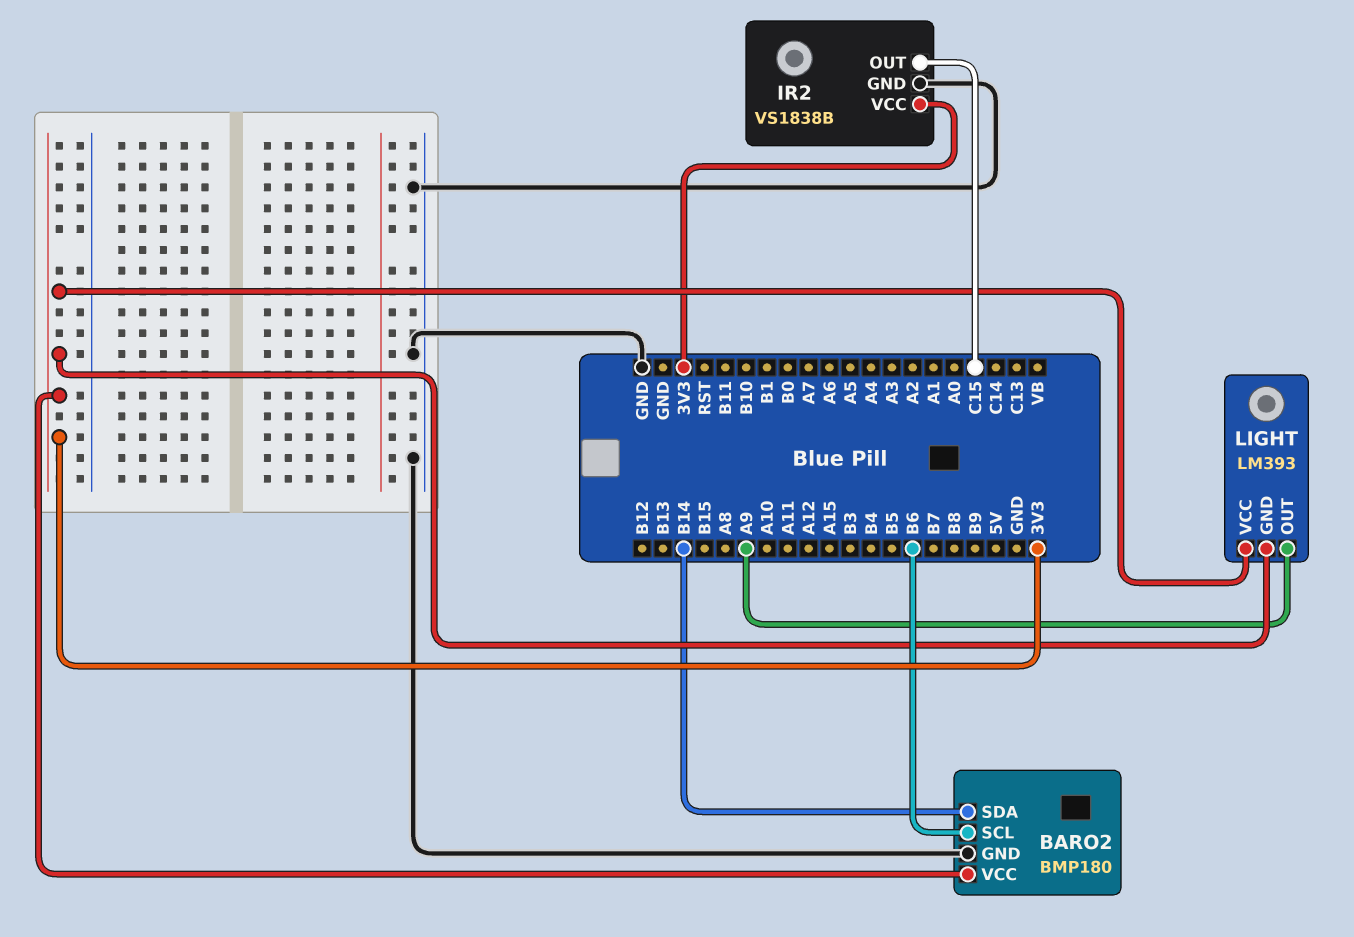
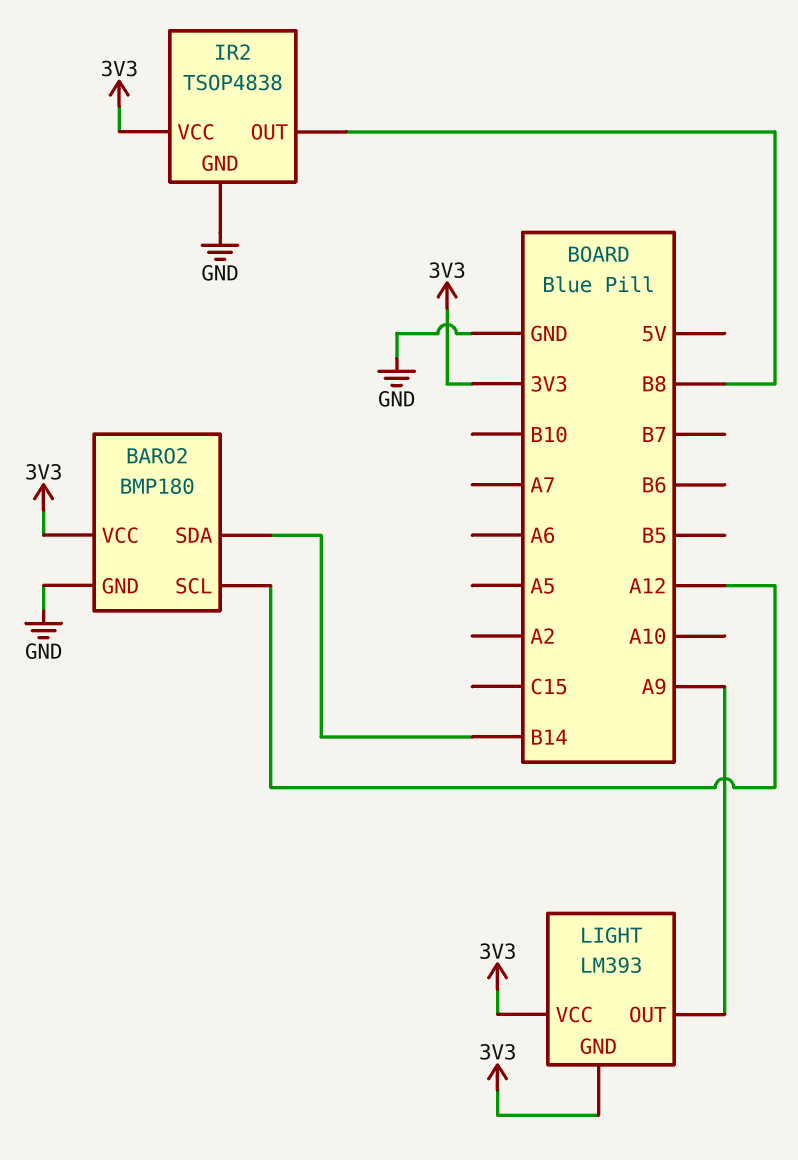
BARO2 pin SCL: B6 -> A12
IR2: VS1838B -> TSOP4838
IR2 pin OUT: C15 -> B8

